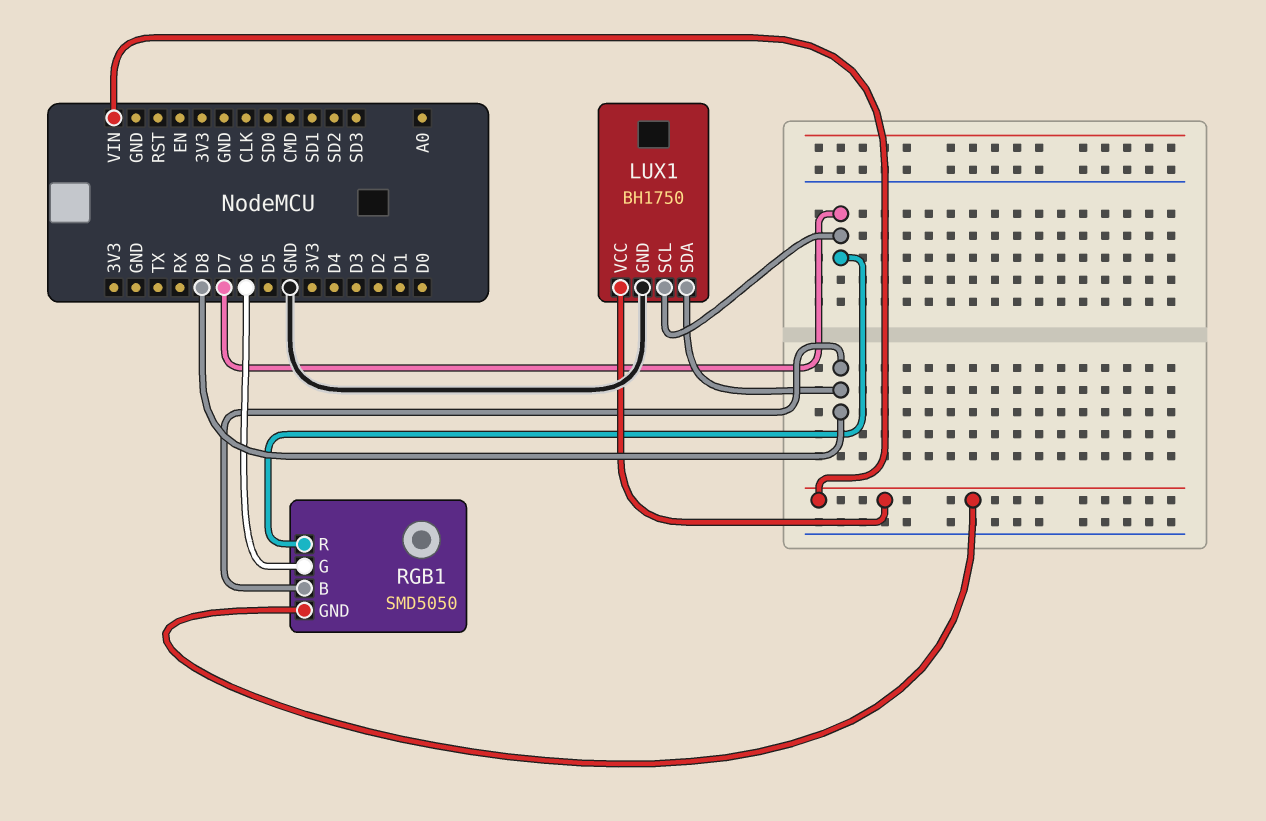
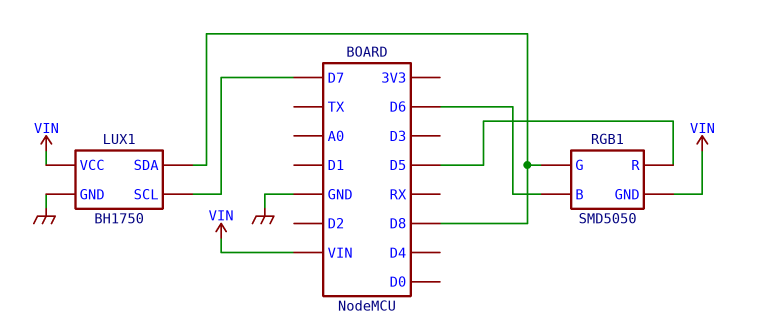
RGB1 pin B: D8 -> D6
RGB1 pin G: D6 -> D8
RGB1 pin R: D7 -> D5

